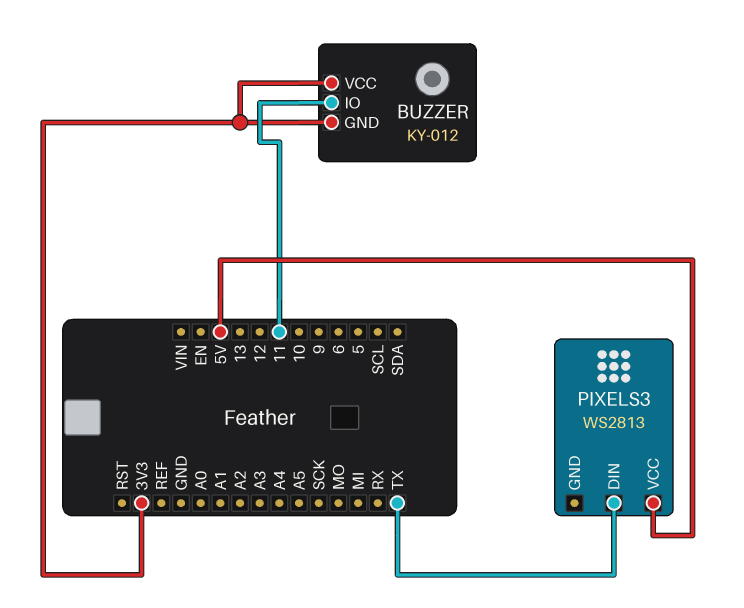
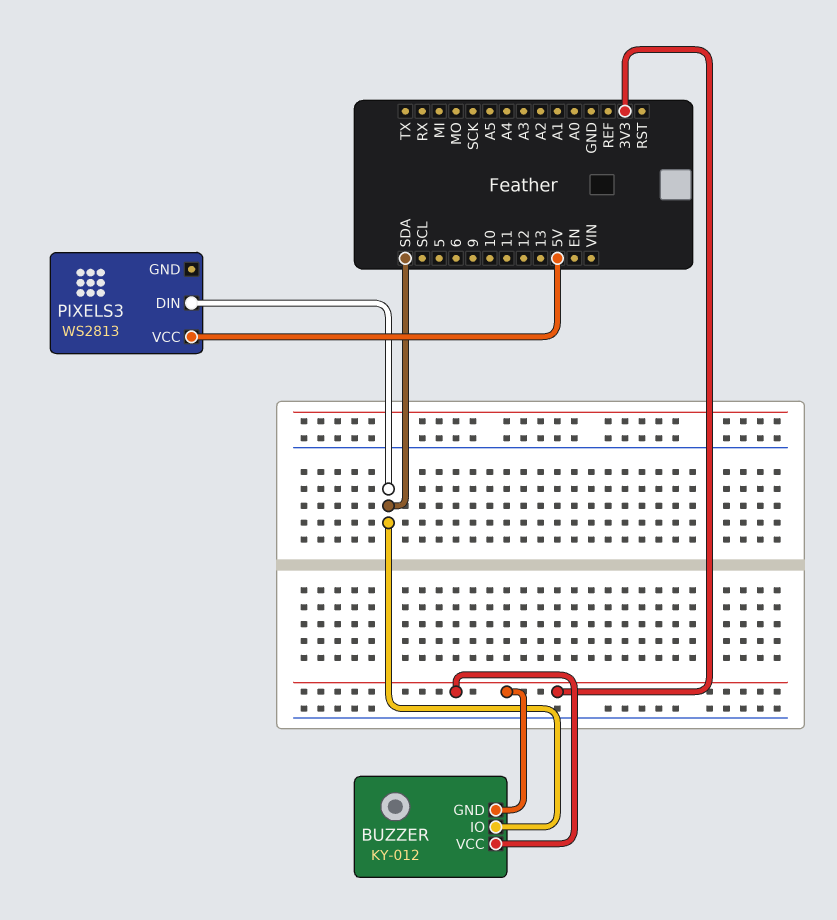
BUZZER pin IO: 11 -> SDA
PIXELS3 pin DIN: TX -> SDA

